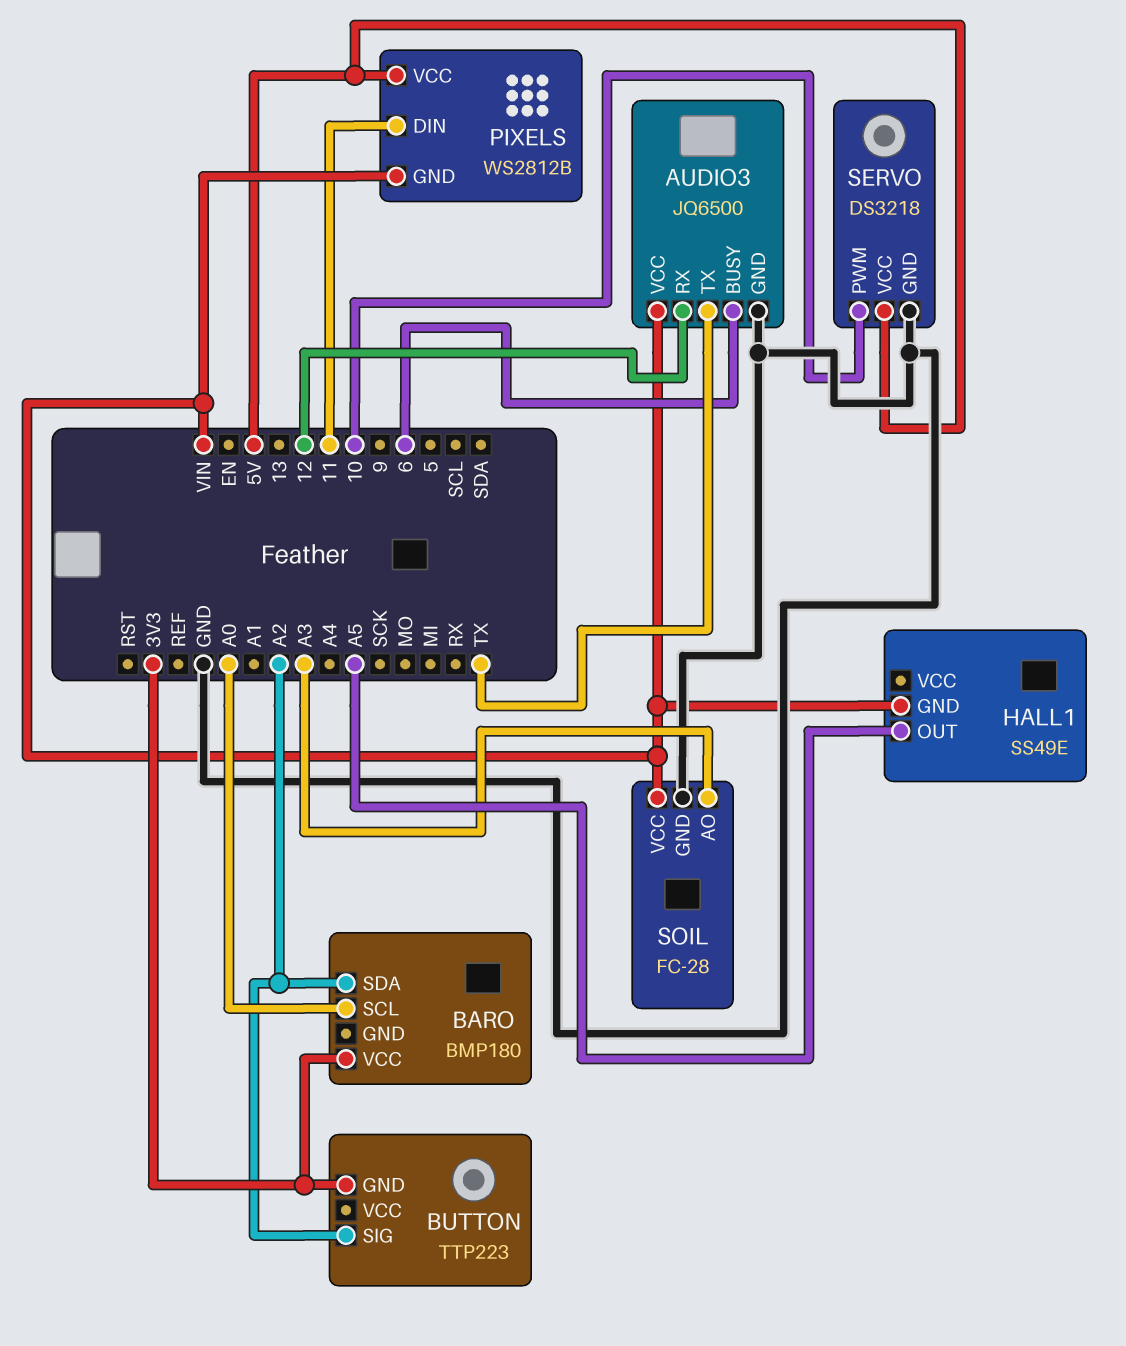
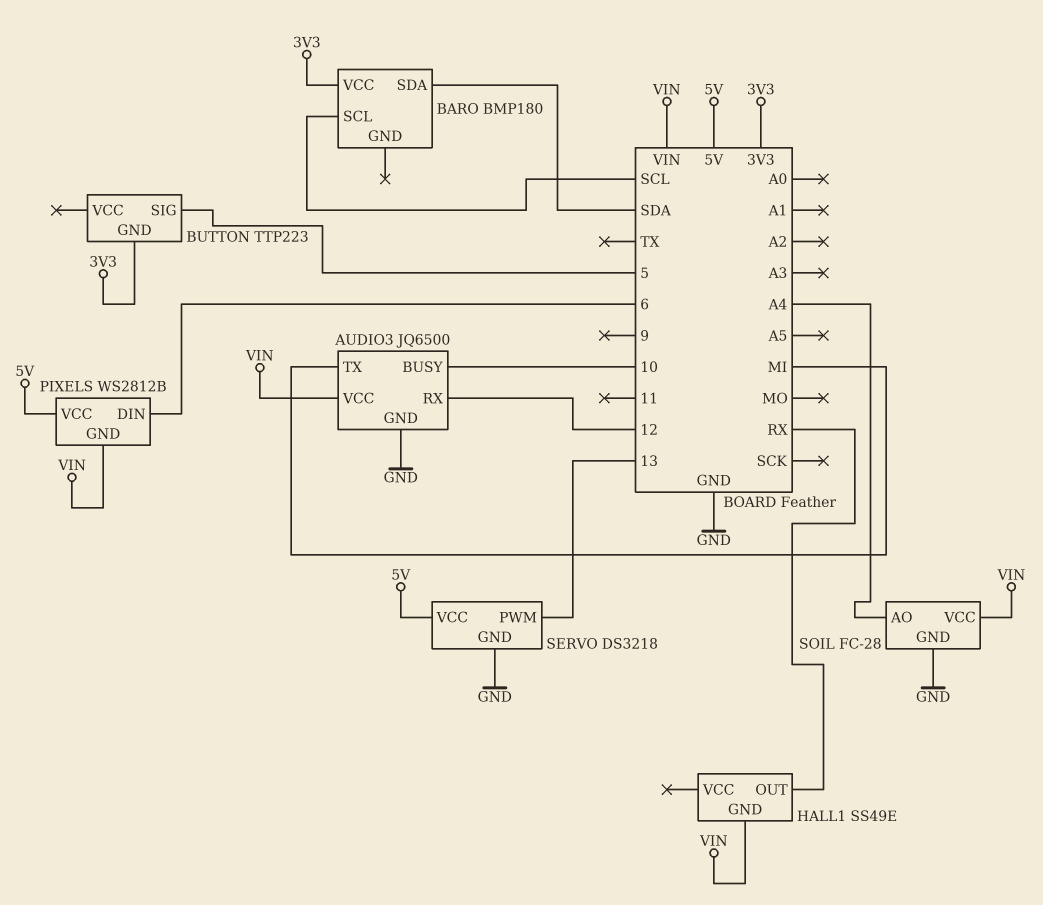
AUDIO3 pin BUSY: 6 -> 10
AUDIO3 pin TX: TX -> MI
BARO pin SCL: A0 -> SCL
BARO pin SDA: A2 -> SDA
BUTTON pin SIG: A2 -> 5
HALL1 pin OUT: A5 -> RX
PIXELS pin DIN: 11 -> 6
SERVO pin PWM: 10 -> 13
SOIL pin AO: A3 -> A4

